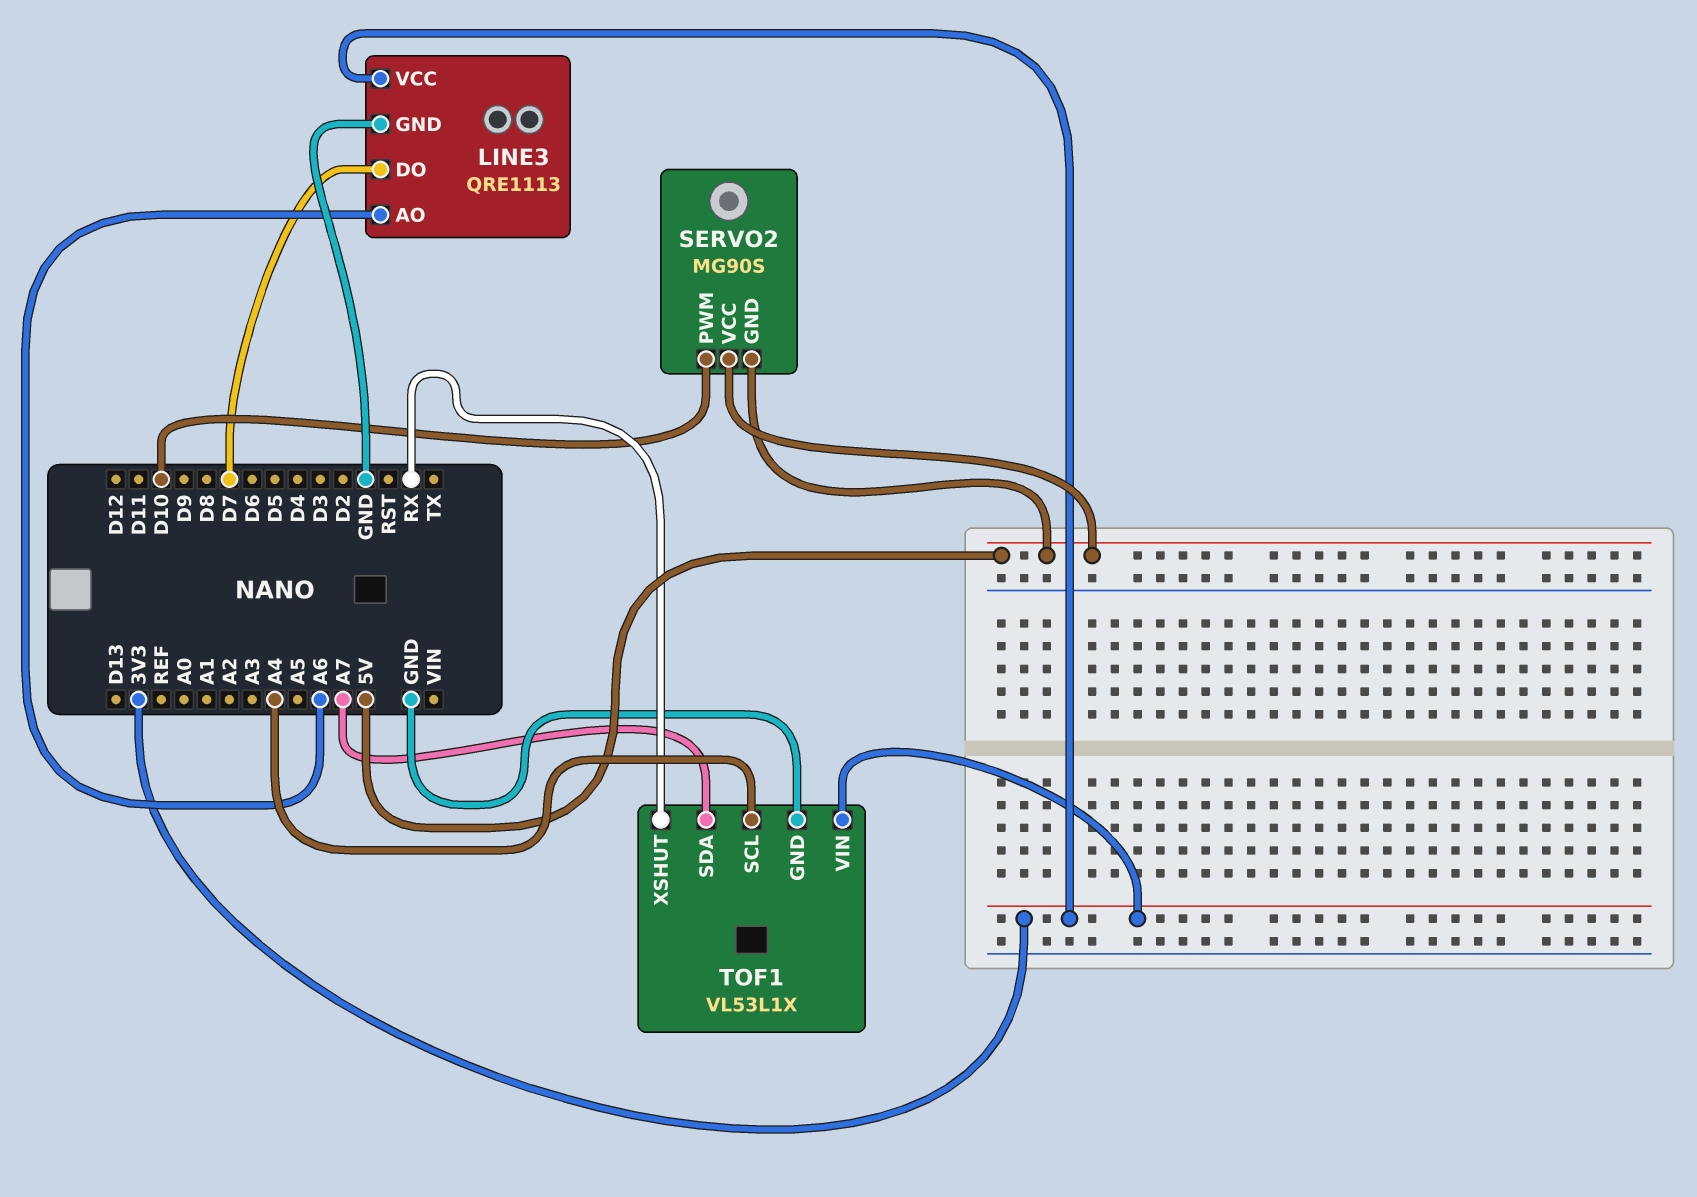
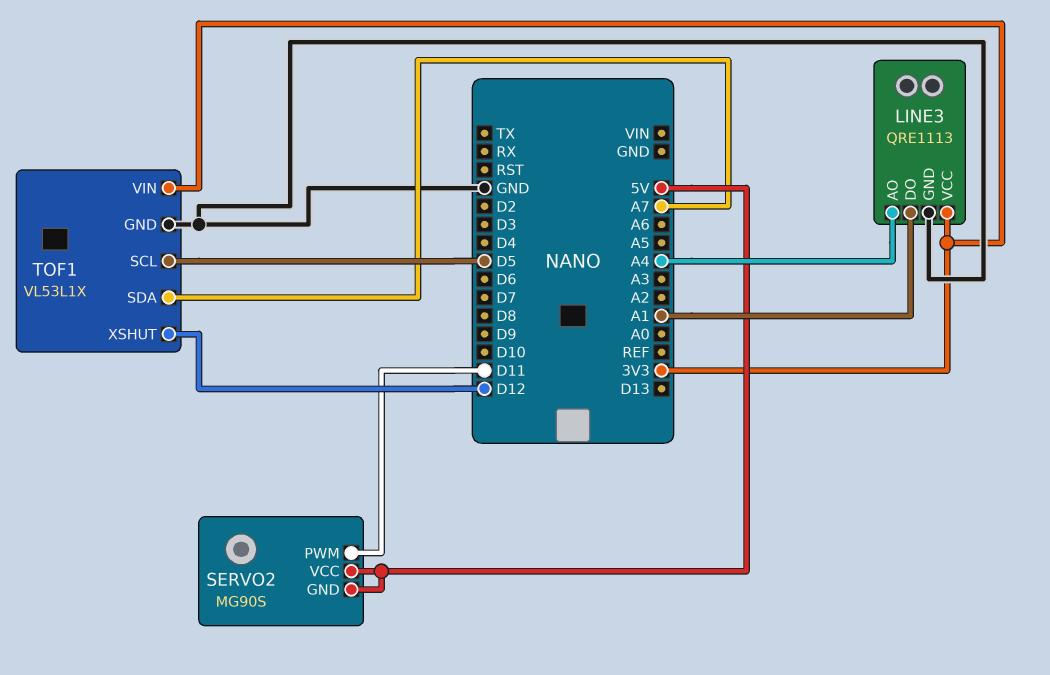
LINE3 pin AO: A6 -> A4
LINE3 pin DO: D7 -> A1
SERVO2 pin PWM: D10 -> D11
TOF1 pin SCL: A4 -> D5
TOF1 pin XSHUT: RX -> D12

